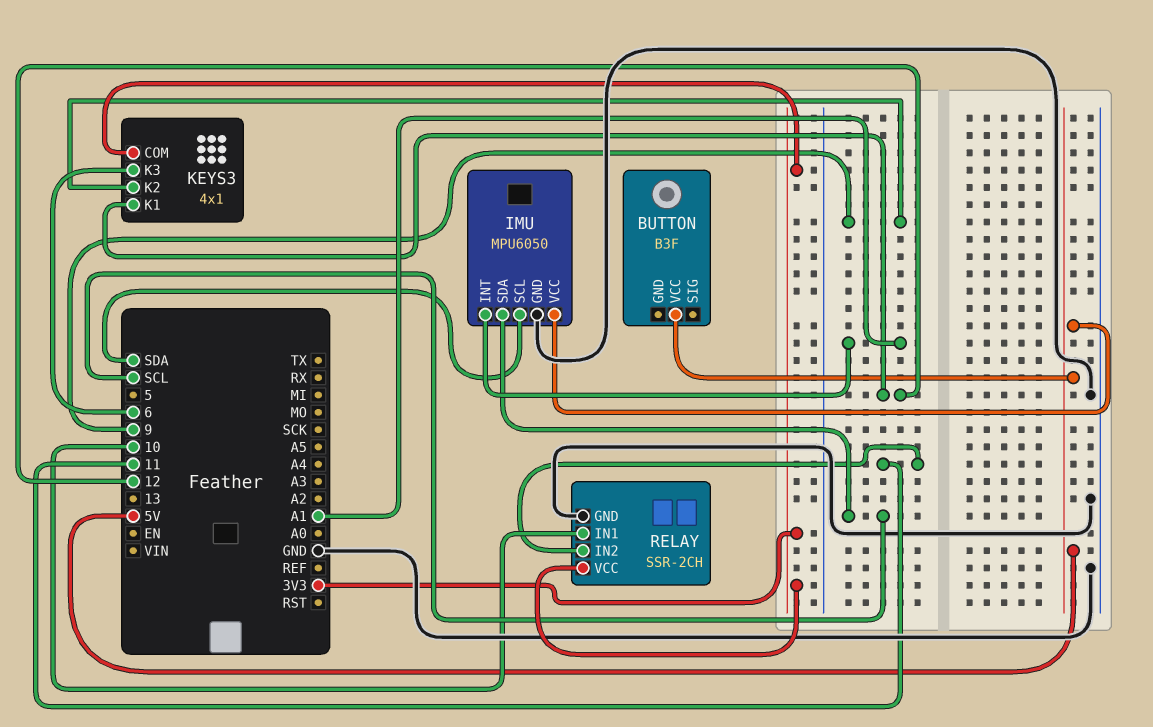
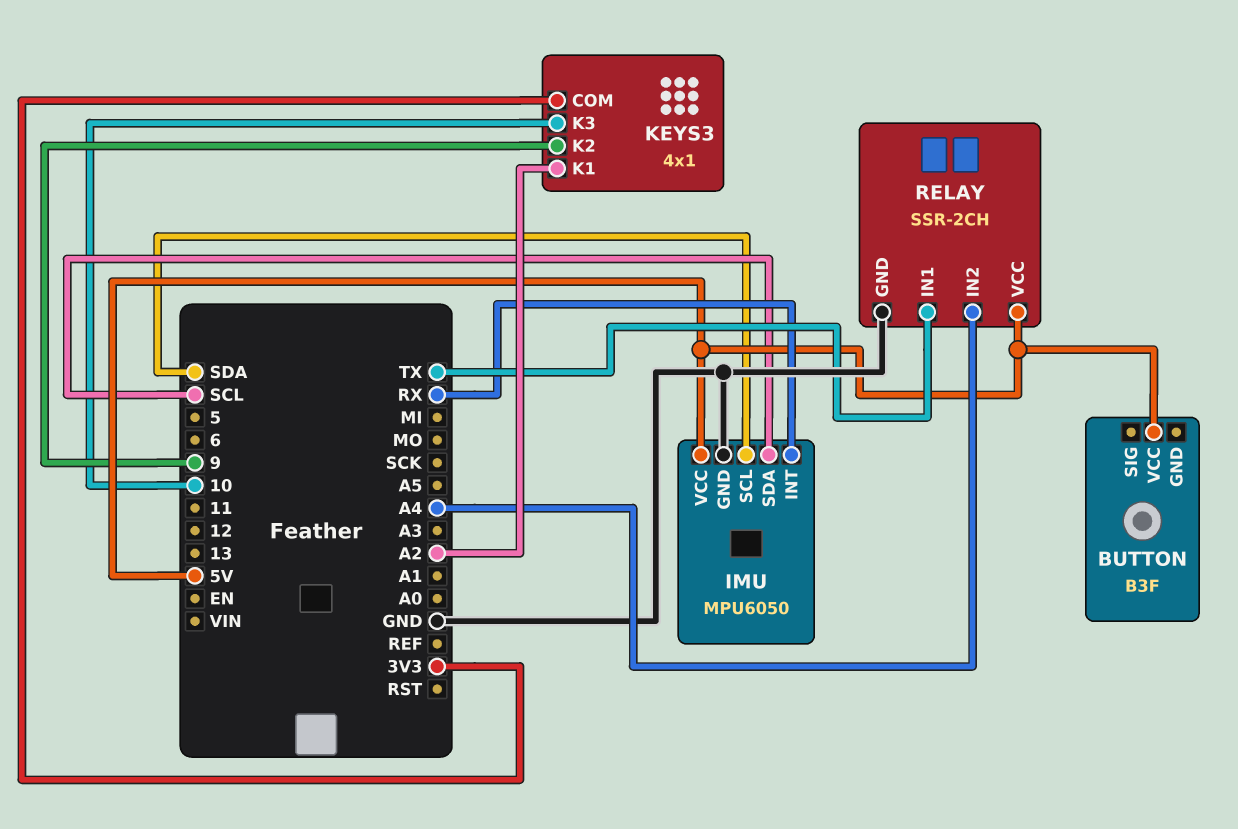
IMU pin INT: A1 -> RX
KEYS3 pin K1: 12 -> A2
KEYS3 pin K3: 6 -> 10
RELAY pin IN1: 10 -> TX
RELAY pin IN2: 11 -> A4
RELAY pin VCC: 3V3 -> 5V

